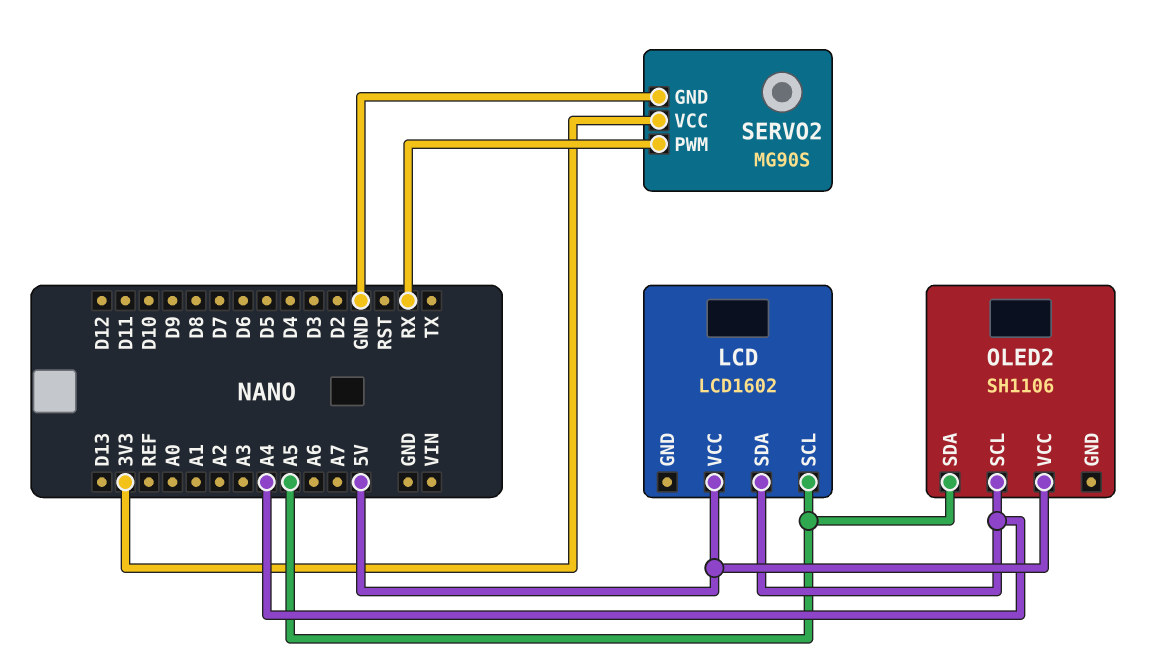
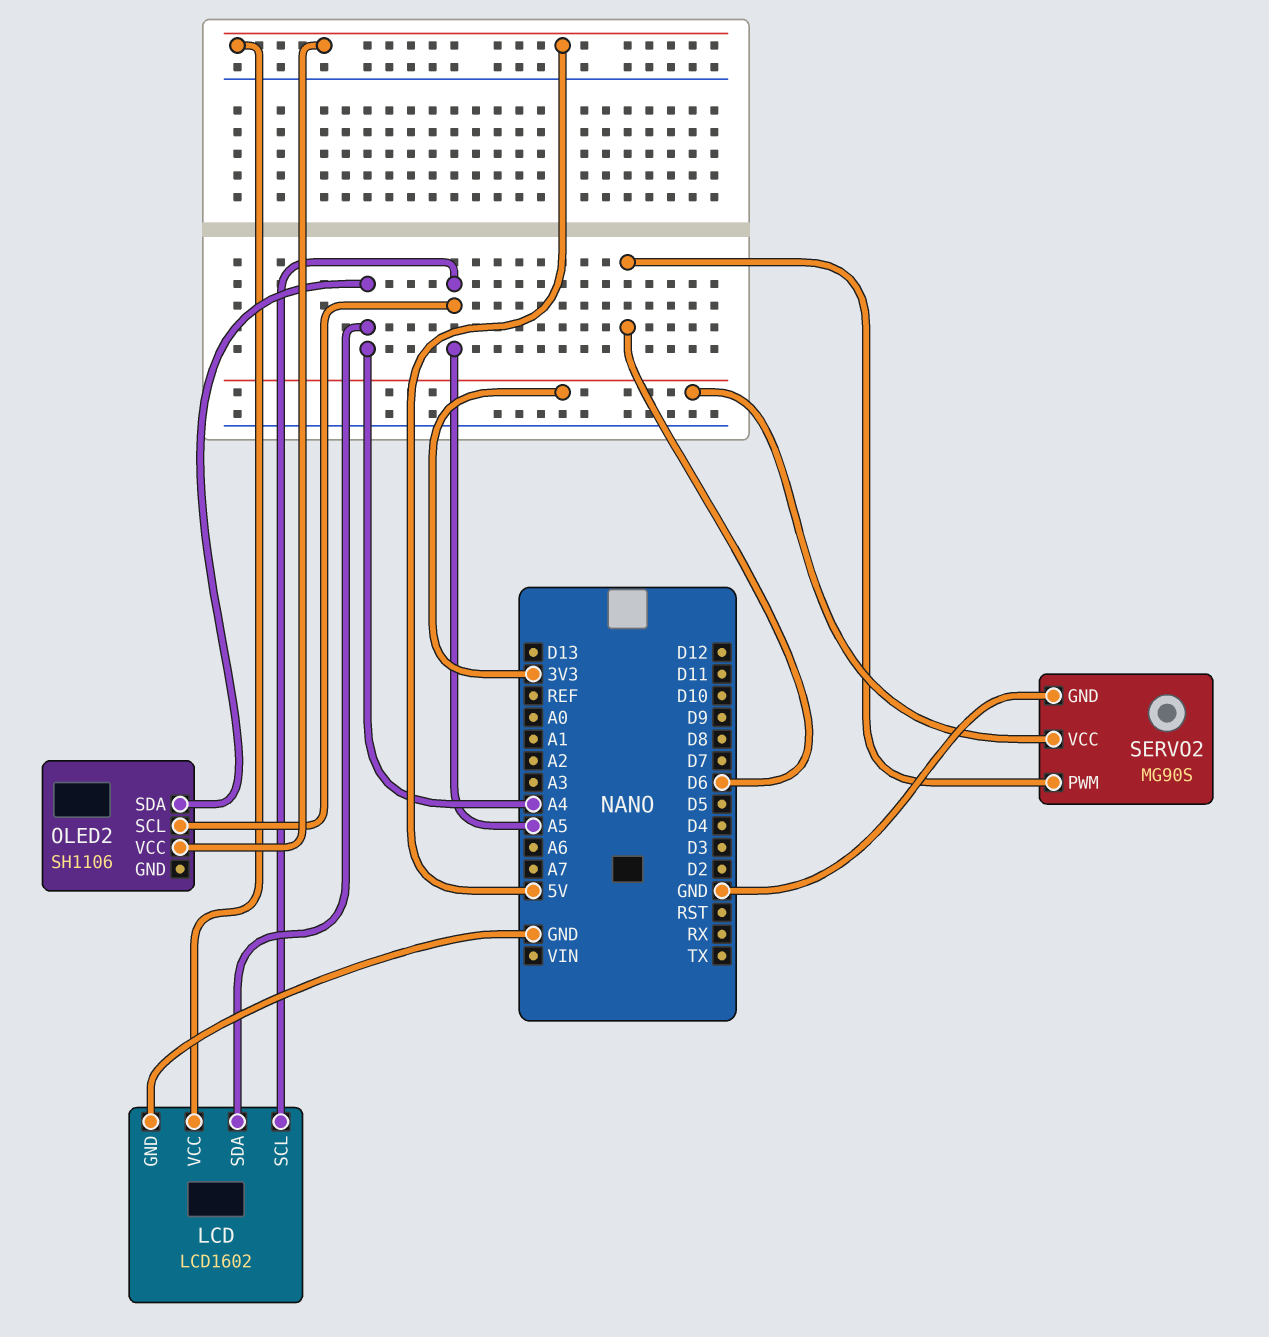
LCD pin GND: none -> GND
OLED2 pin SCL: A4 -> A5
OLED2 pin SDA: A5 -> A4
SERVO2 pin PWM: RX -> D6

